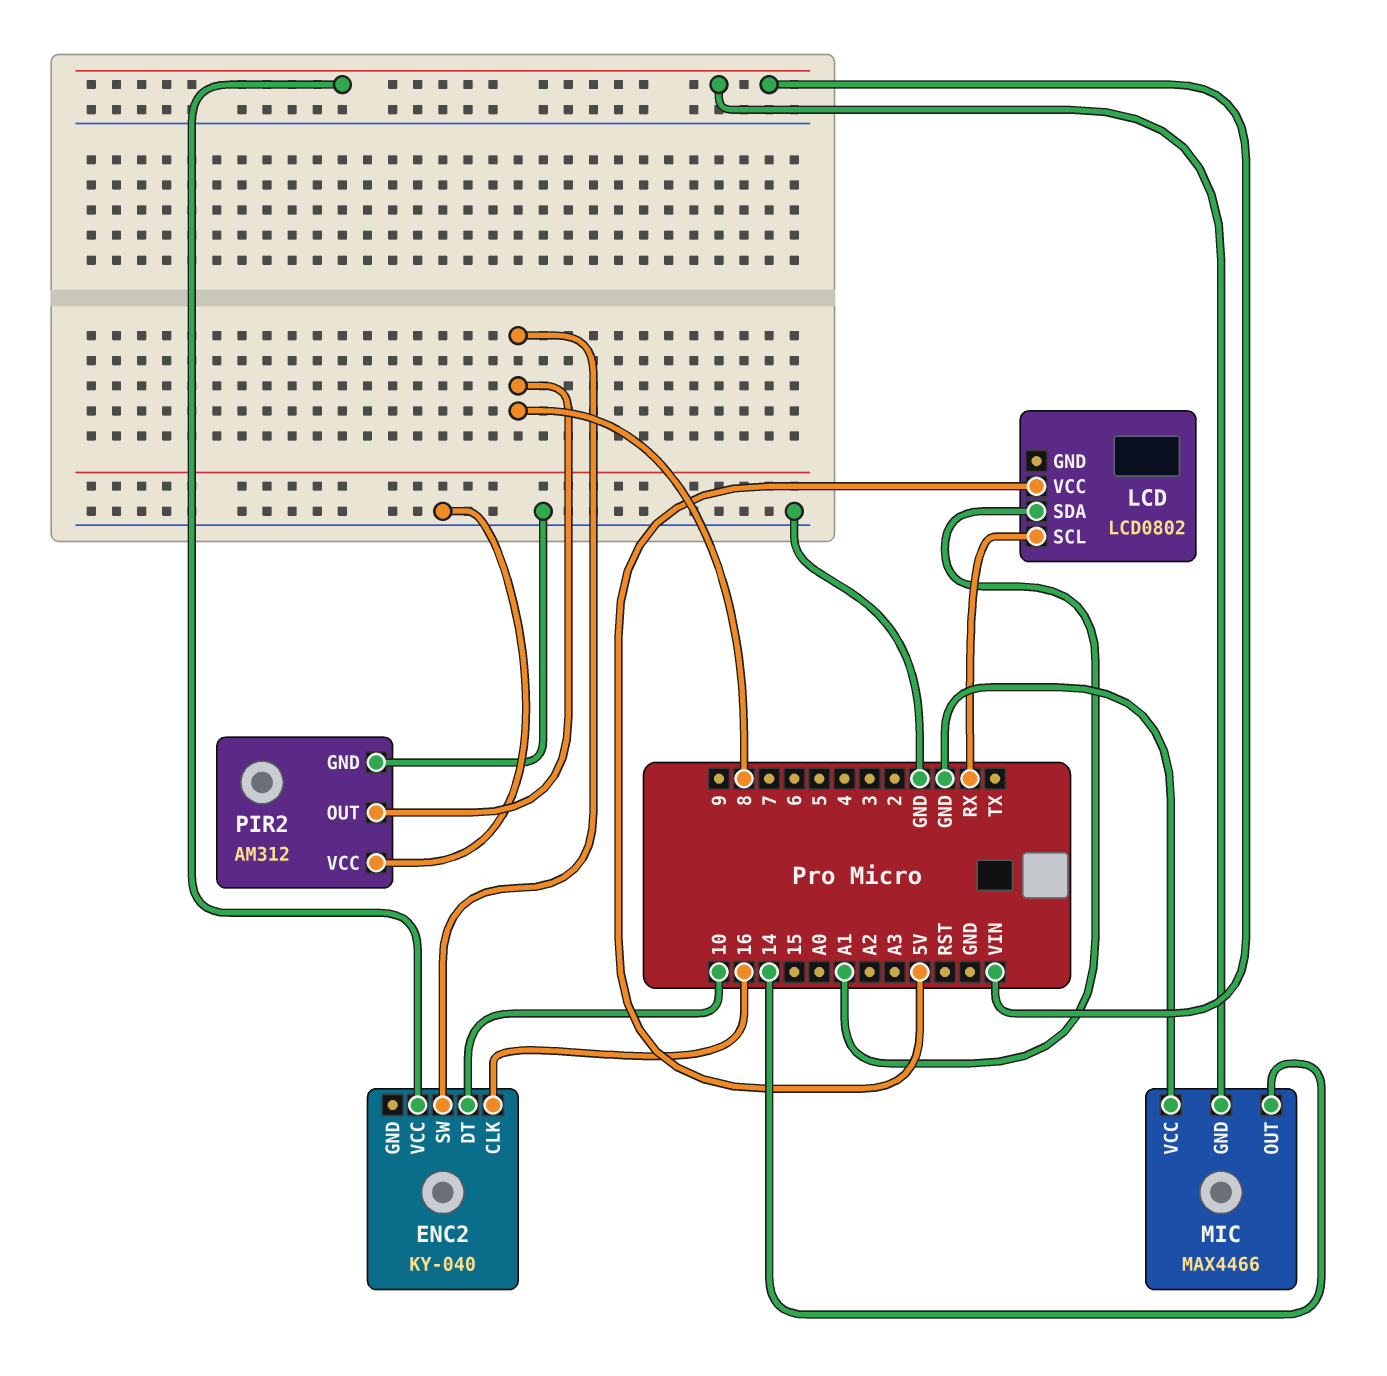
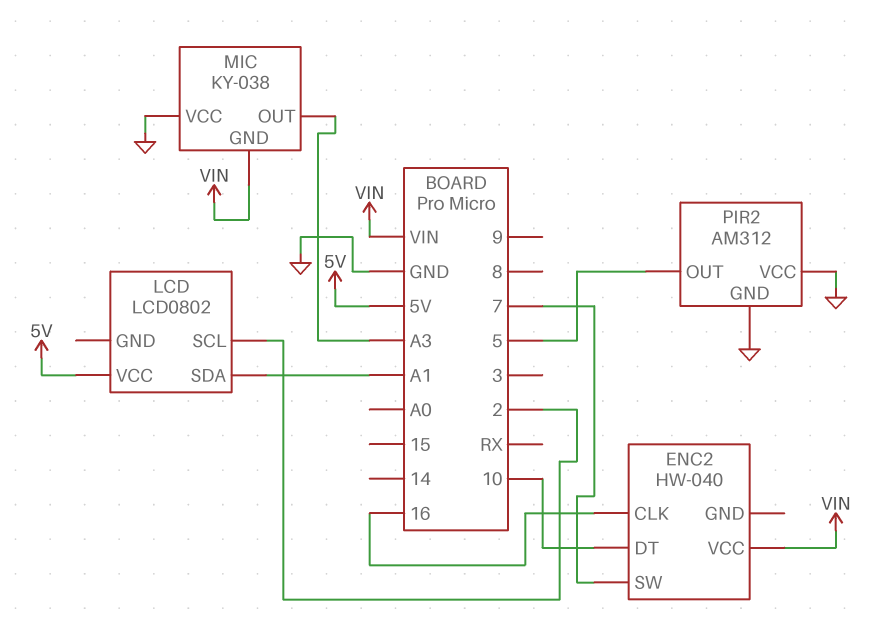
ENC2: KY-040 -> HW-040
ENC2 pin SW: 8 -> 7
LCD pin SCL: RX -> 2
MIC: MAX4466 -> KY-038
MIC pin OUT: 14 -> A3
PIR2 pin OUT: 8 -> 5

